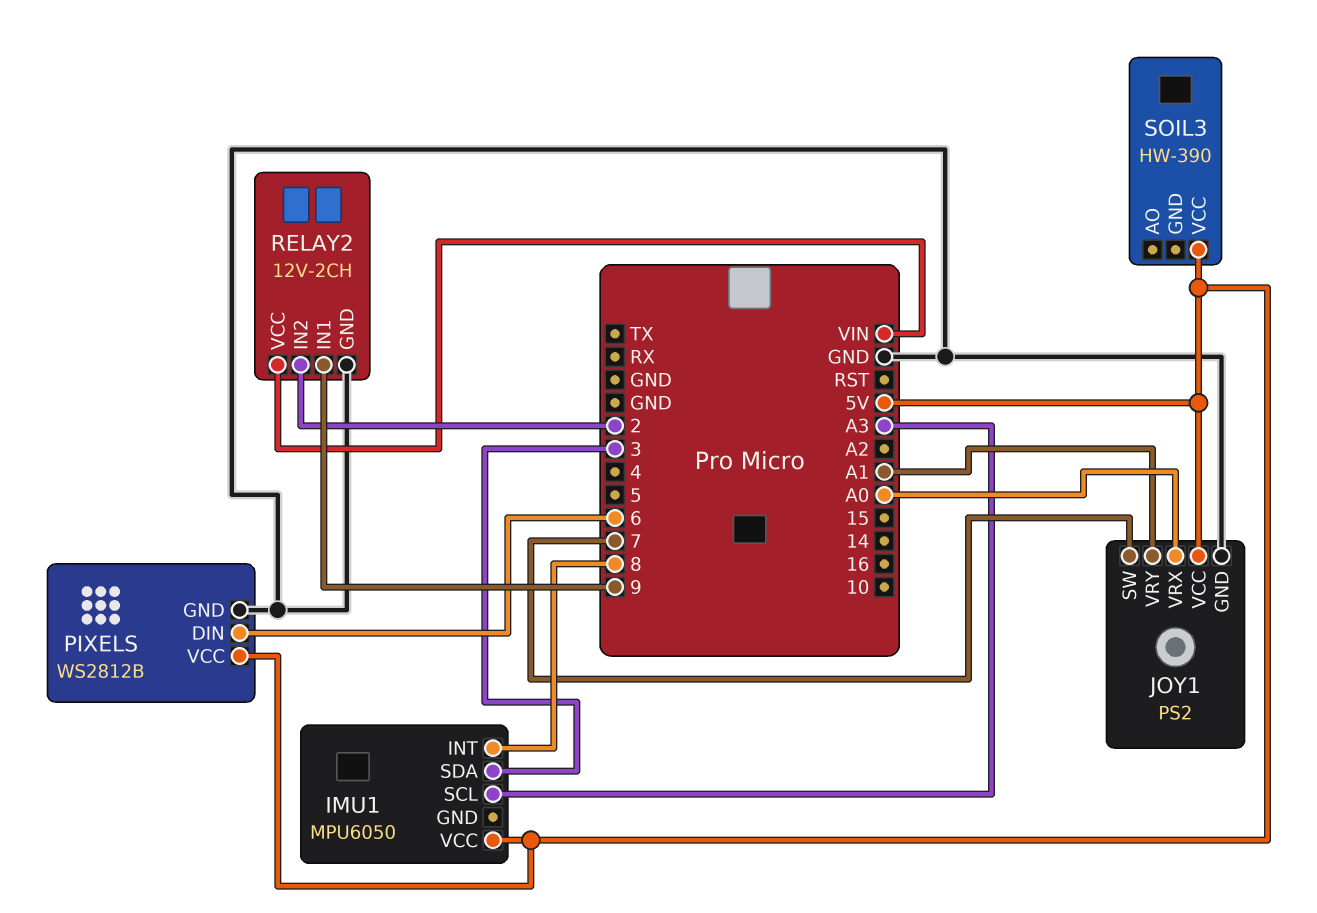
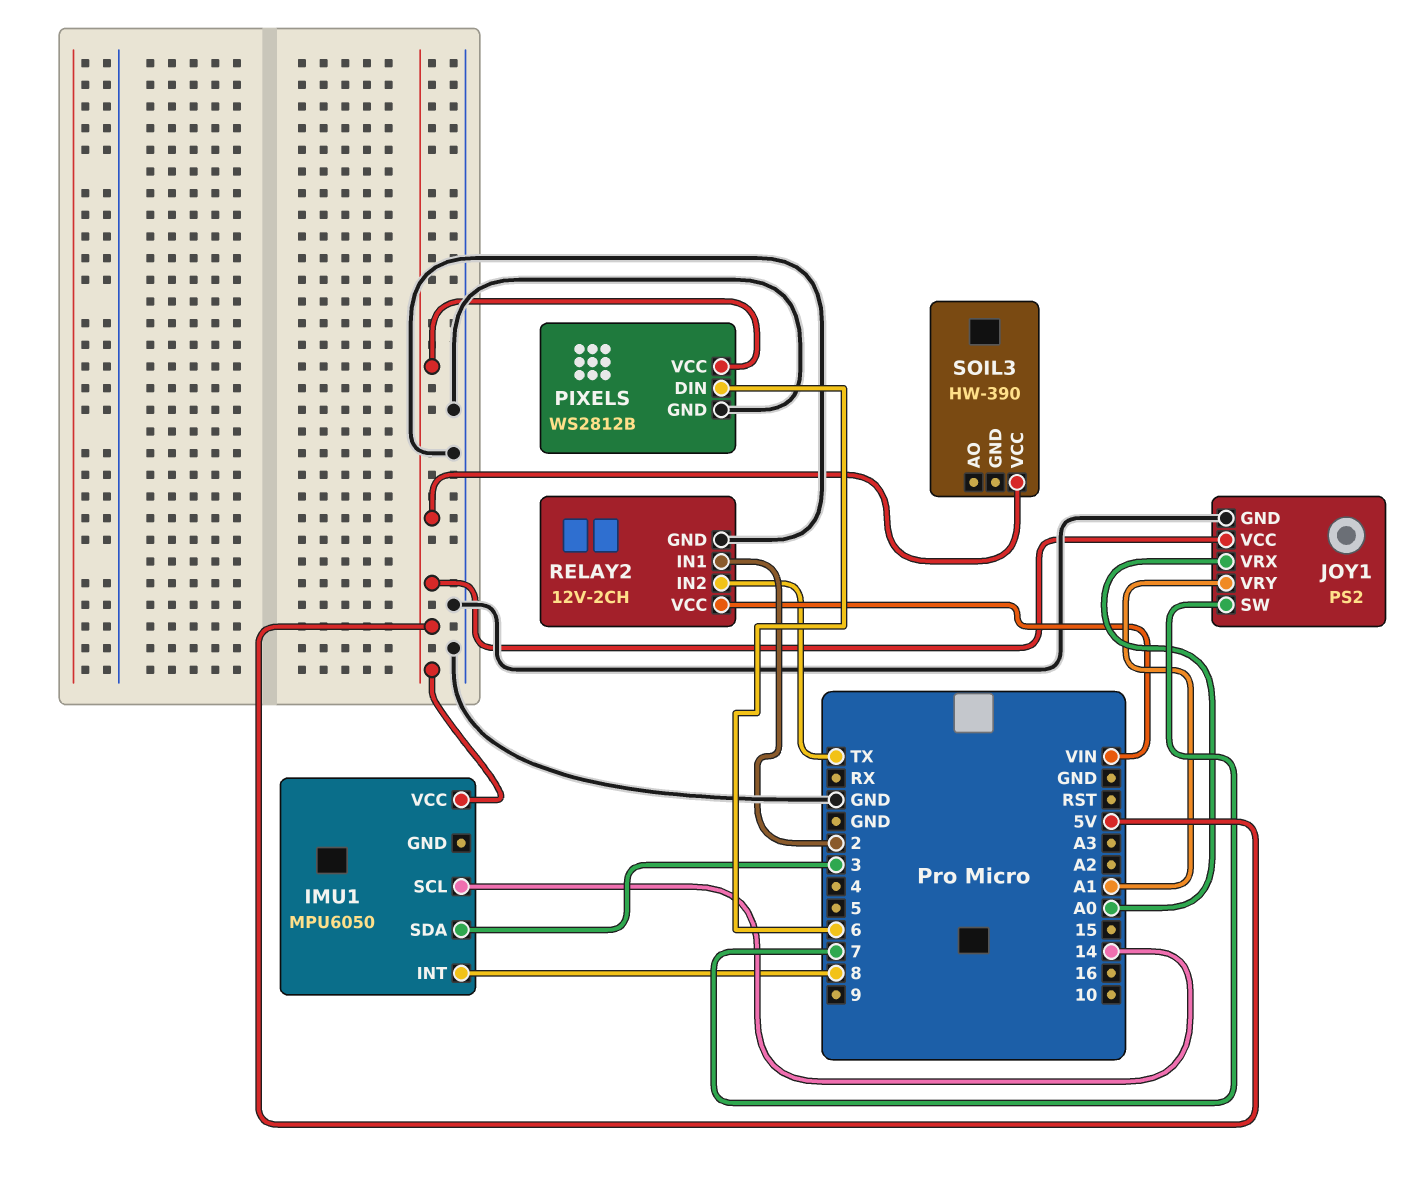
IMU1 pin SCL: A3 -> 14
RELAY2 pin IN1: 9 -> 2
RELAY2 pin IN2: 2 -> TX

